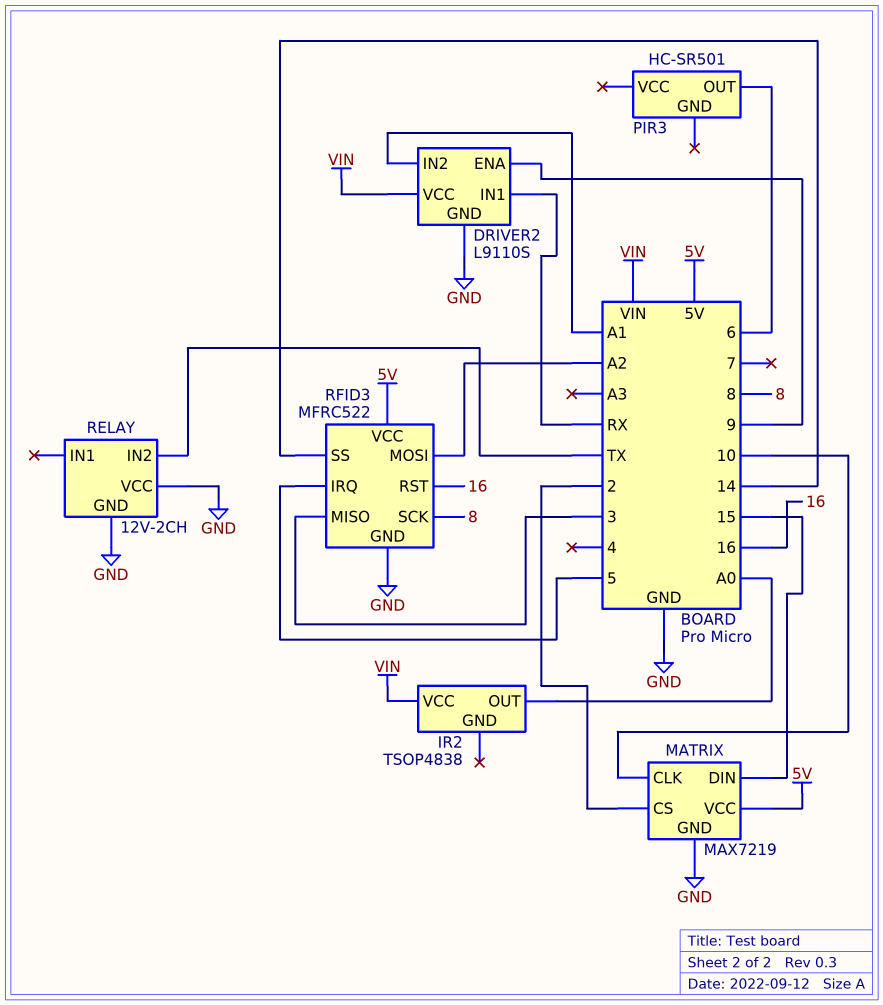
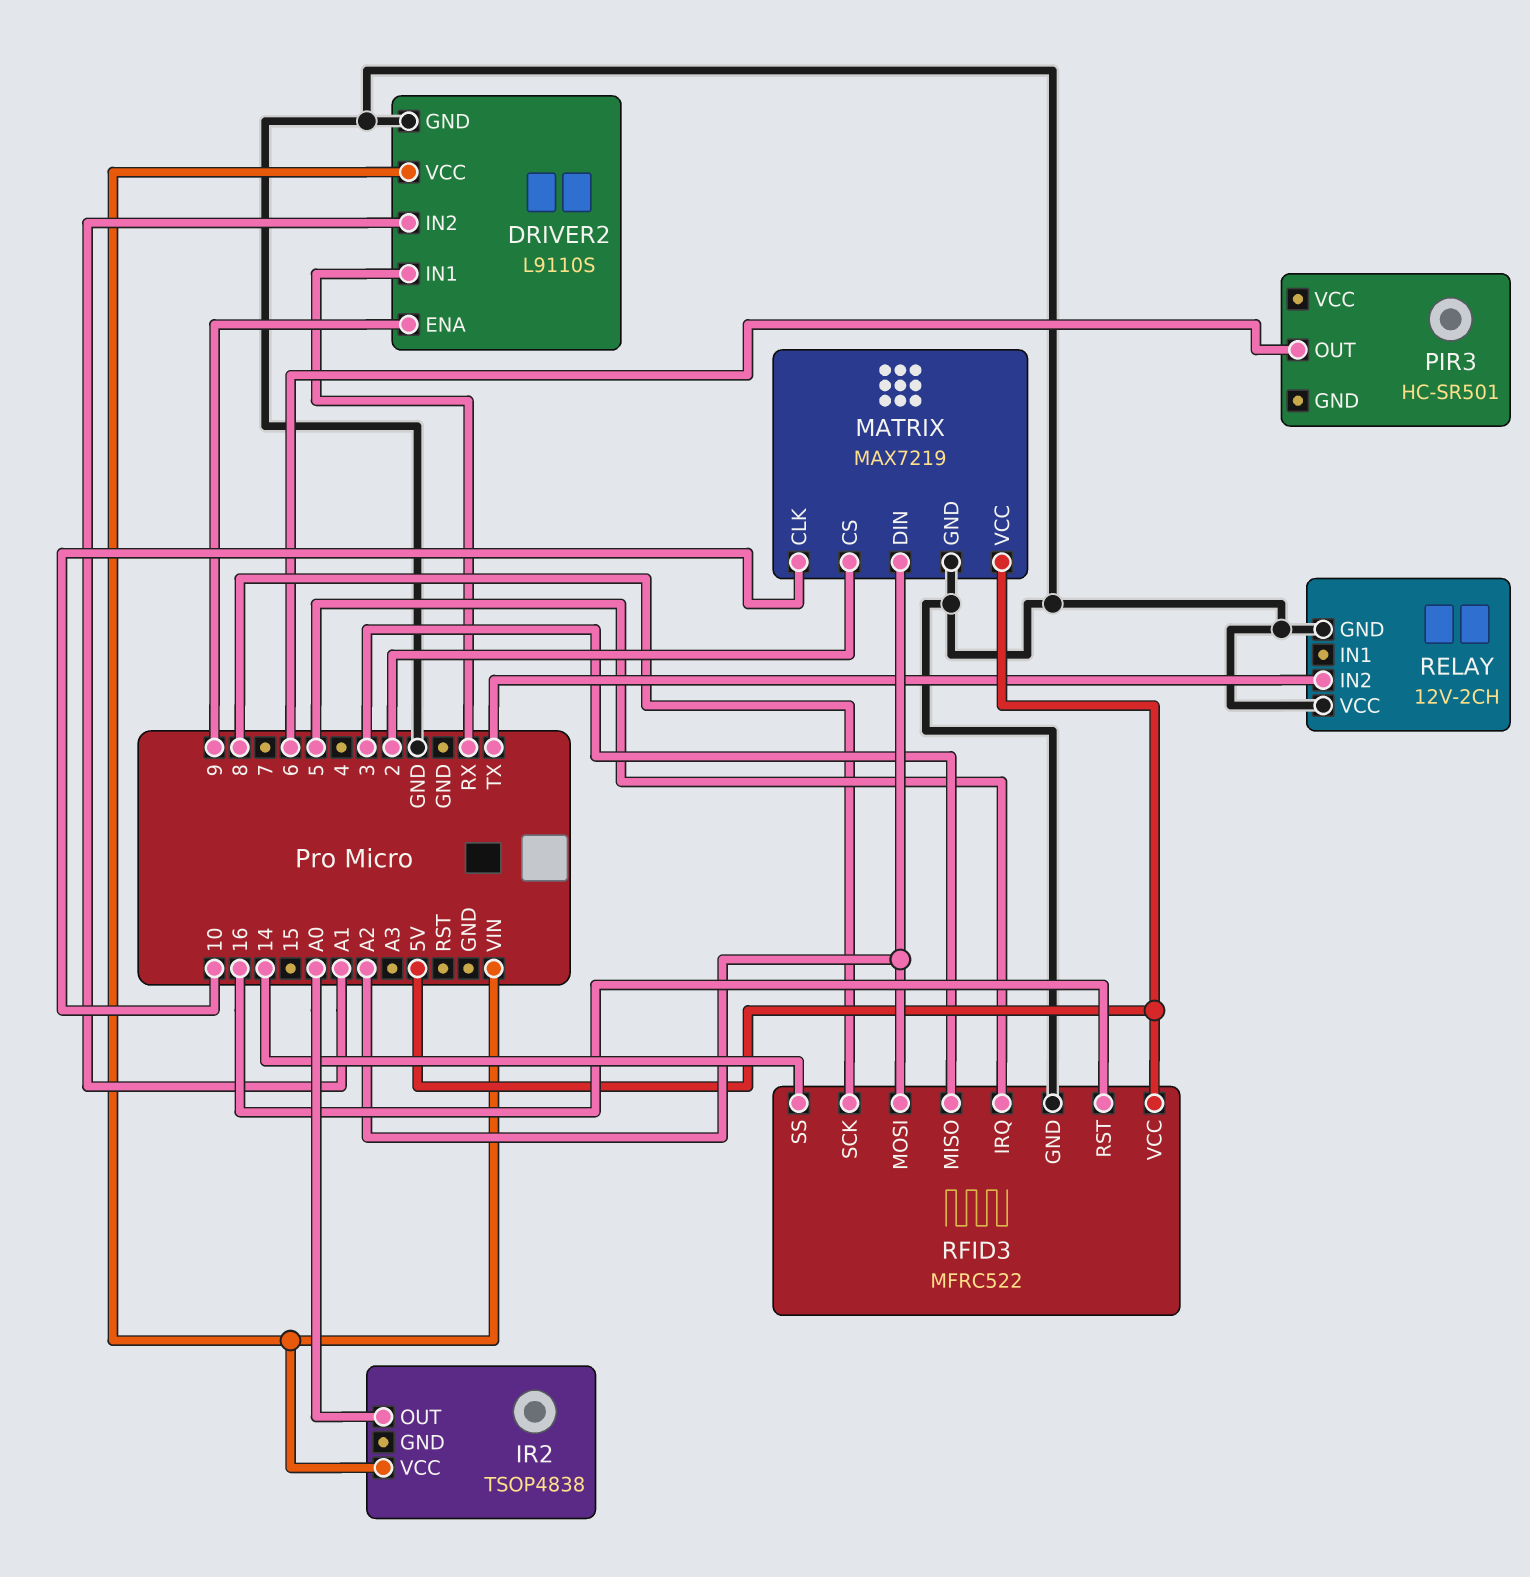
MATRIX pin DIN: 15 -> A2

